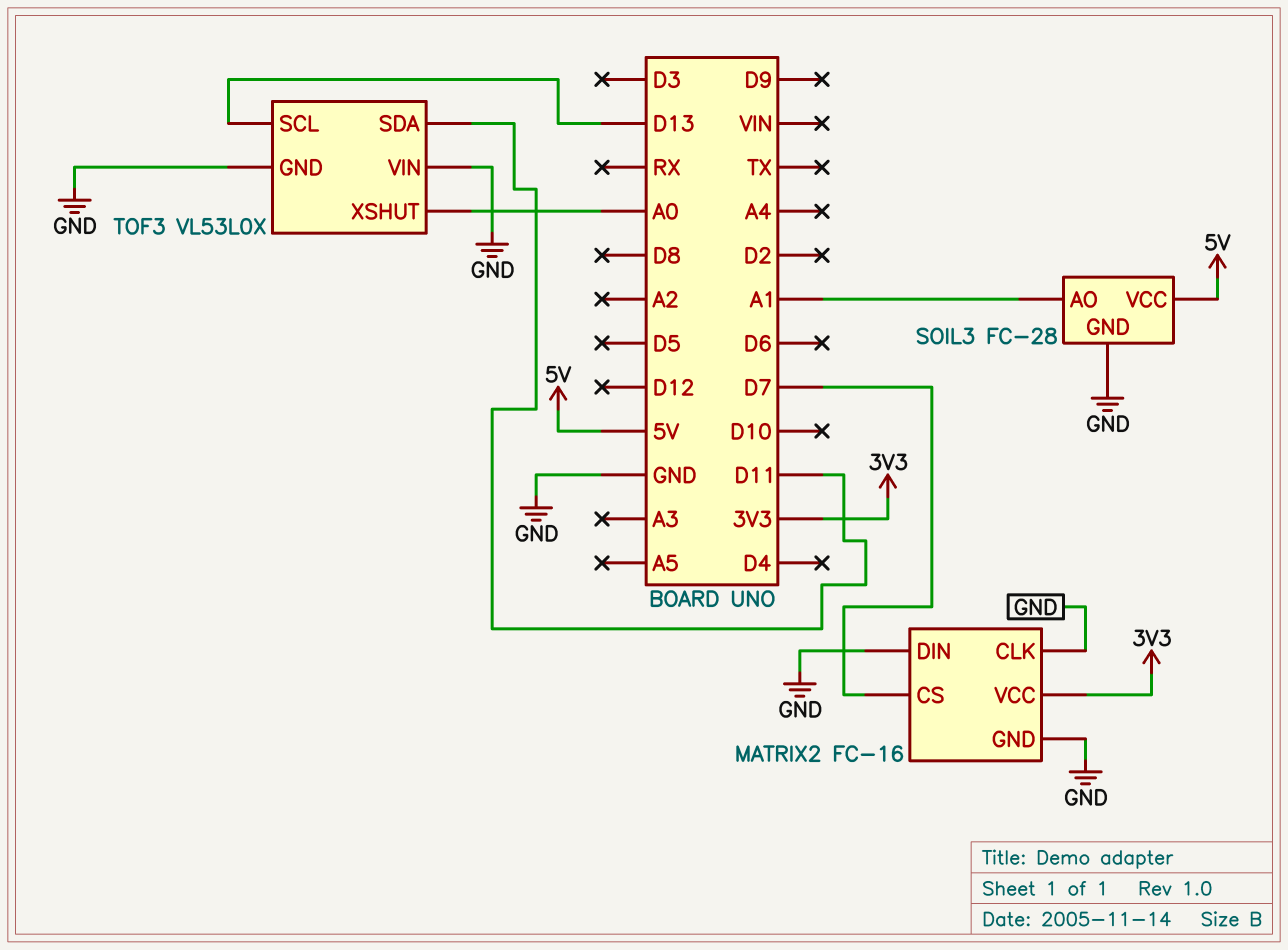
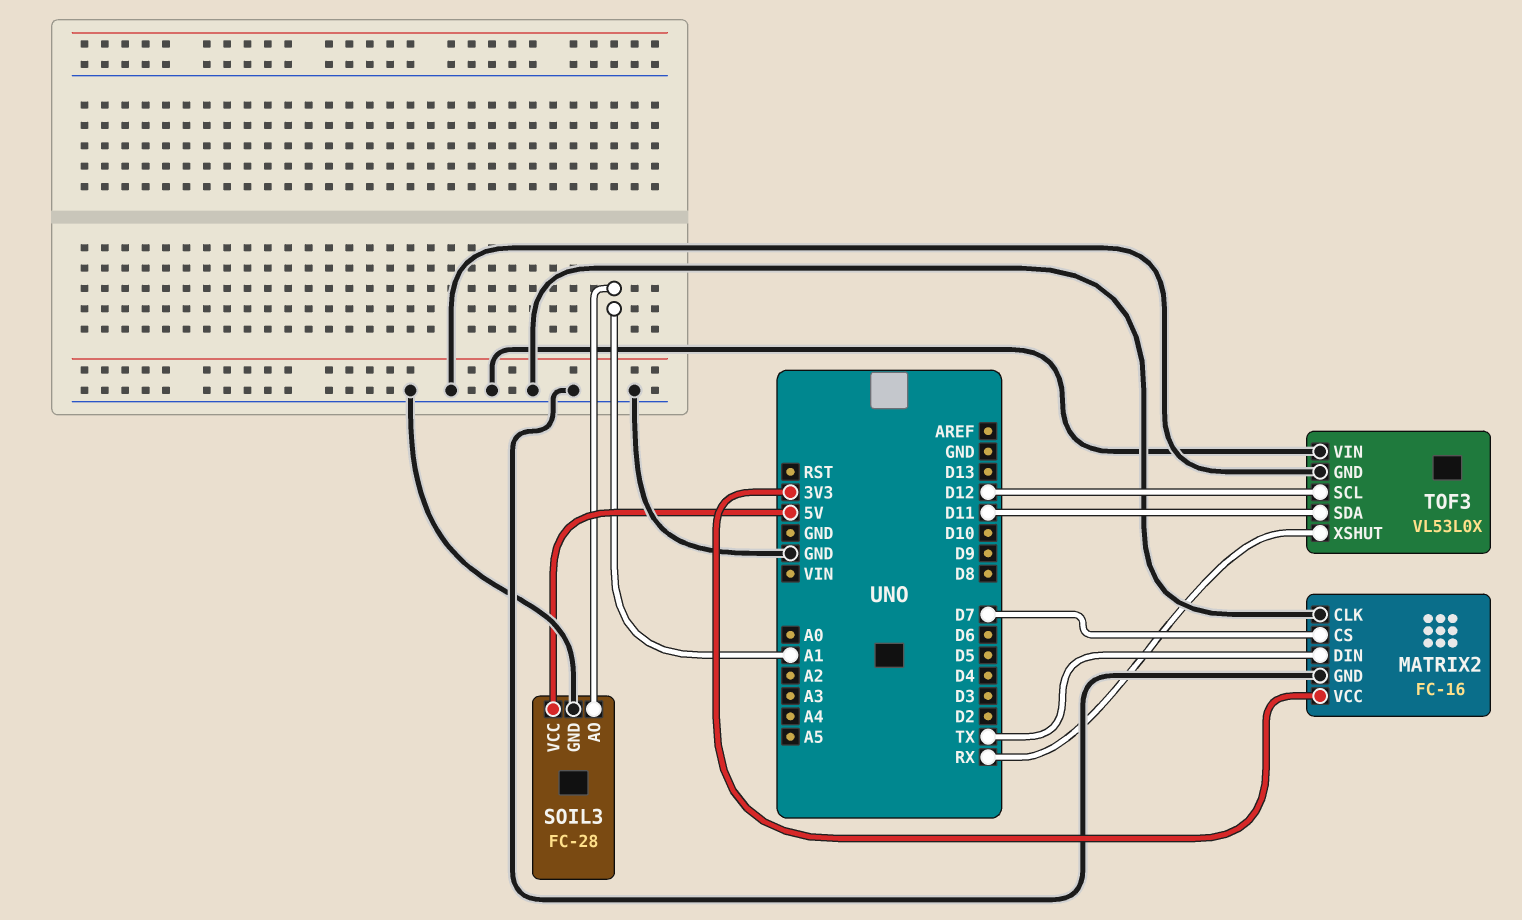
MATRIX2 pin DIN: GND -> TX
TOF3 pin SCL: D13 -> D12
TOF3 pin XSHUT: A0 -> RX

